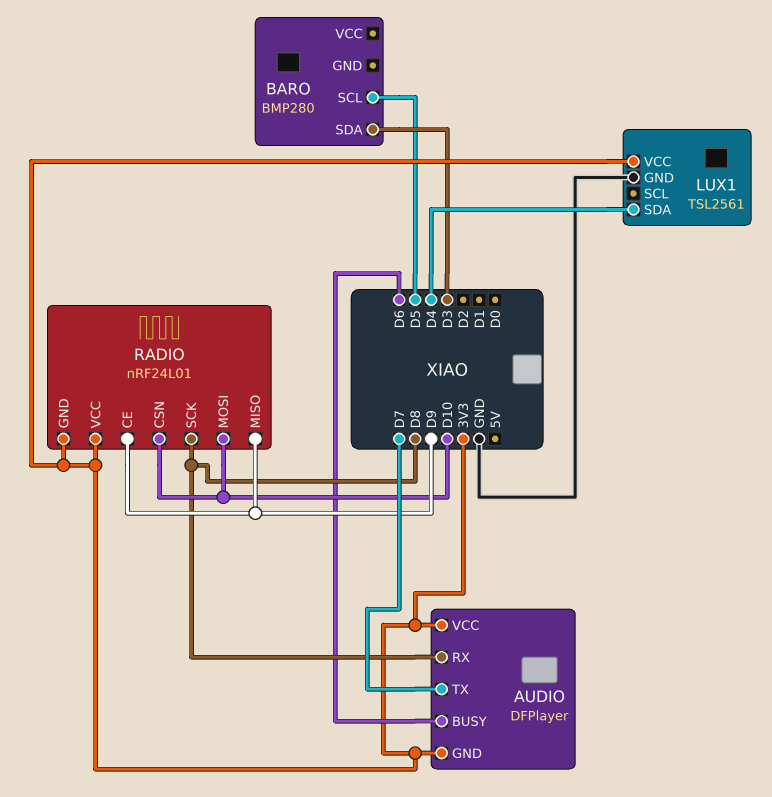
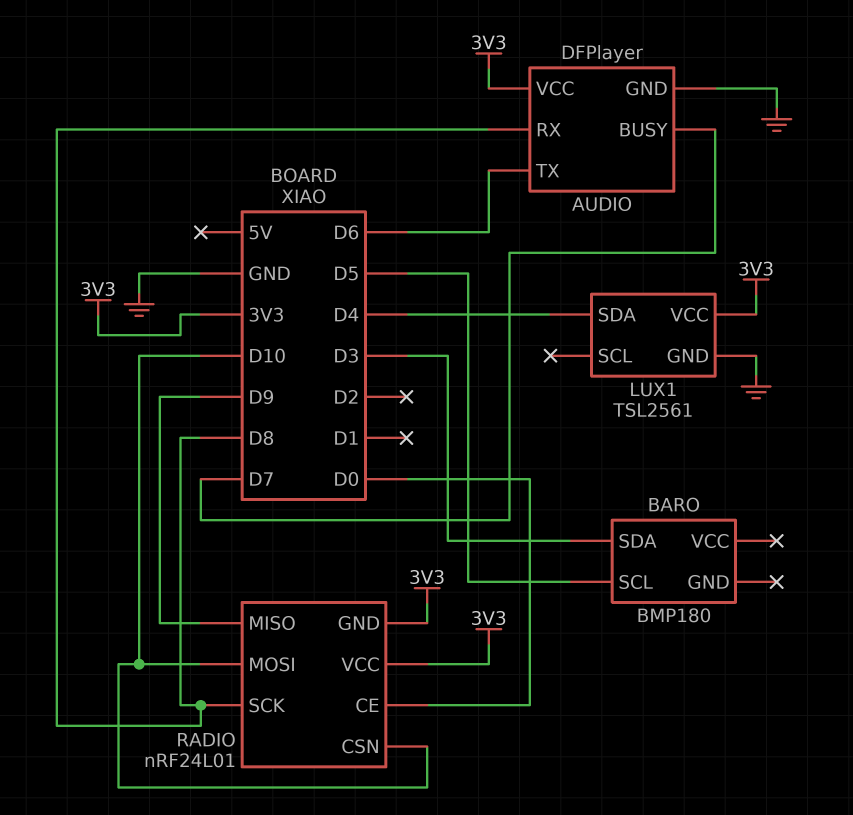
AUDIO pin BUSY: D6 -> D7
AUDIO pin GND: 3V3 -> GND
AUDIO pin TX: D7 -> D6
BARO: BMP280 -> BMP180
RADIO pin CE: D9 -> D0

